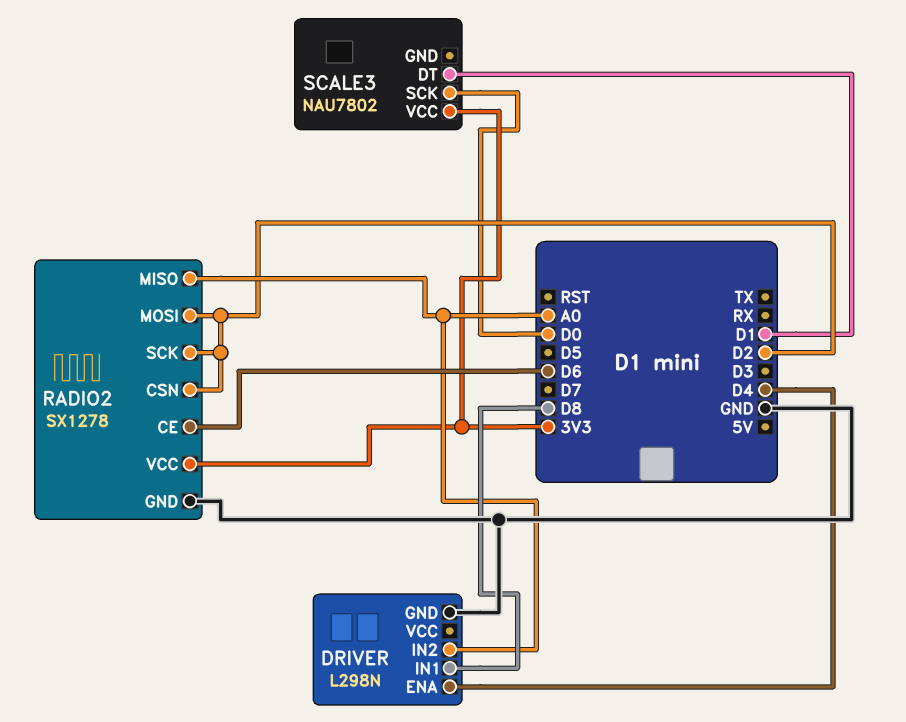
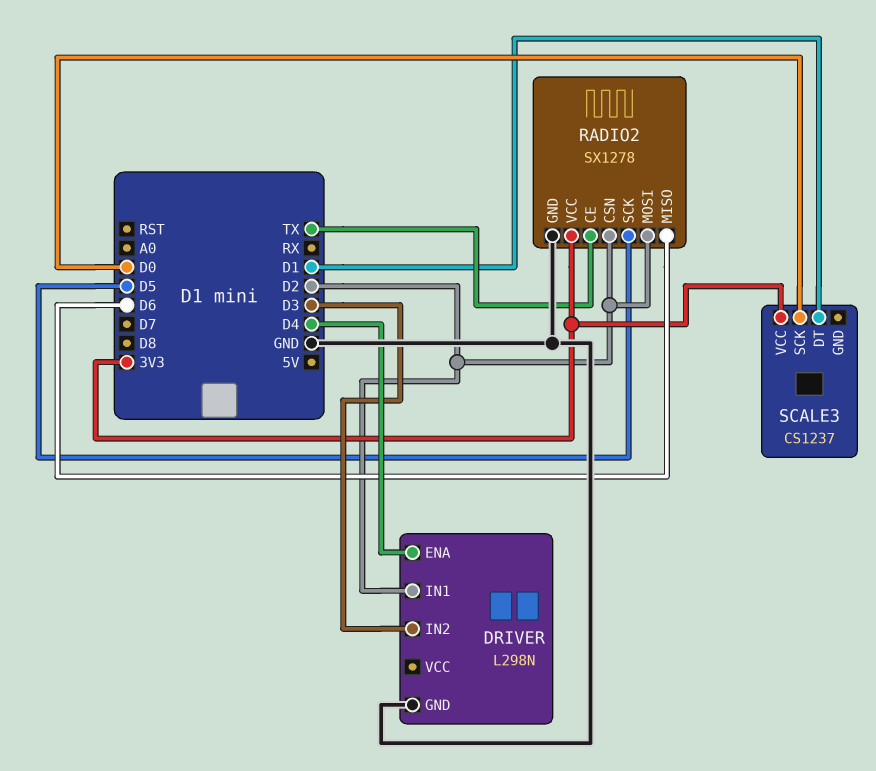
DRIVER pin IN1: D8 -> D2
DRIVER pin IN2: A0 -> D3
RADIO2 pin CE: D6 -> TX
RADIO2 pin MISO: A0 -> D6
RADIO2 pin SCK: D2 -> D5
SCALE3: NAU7802 -> CS1237

